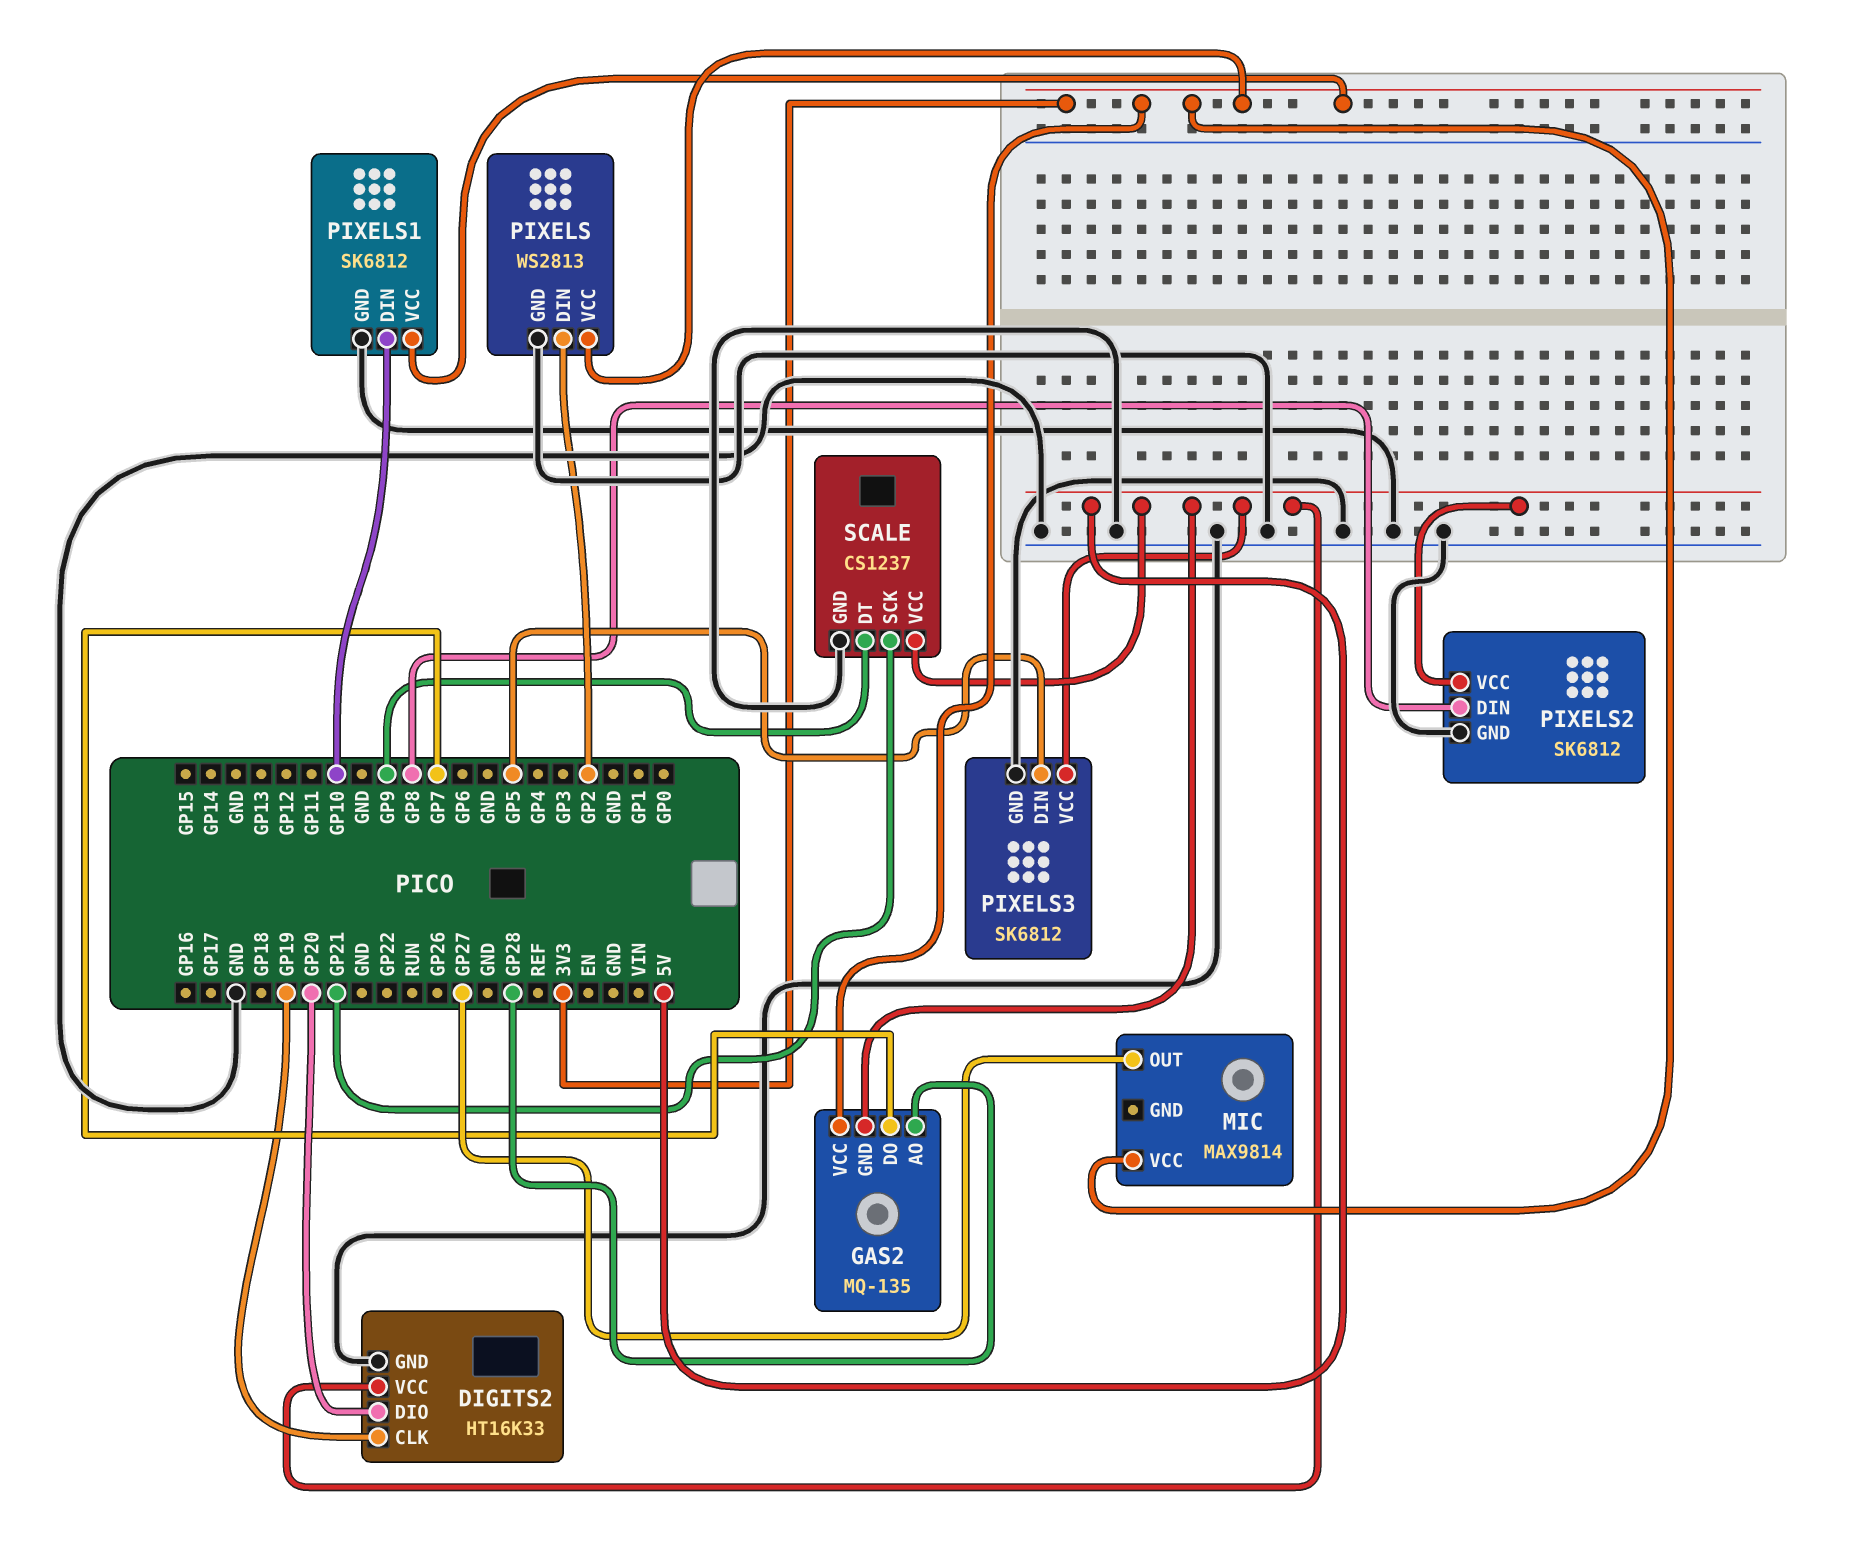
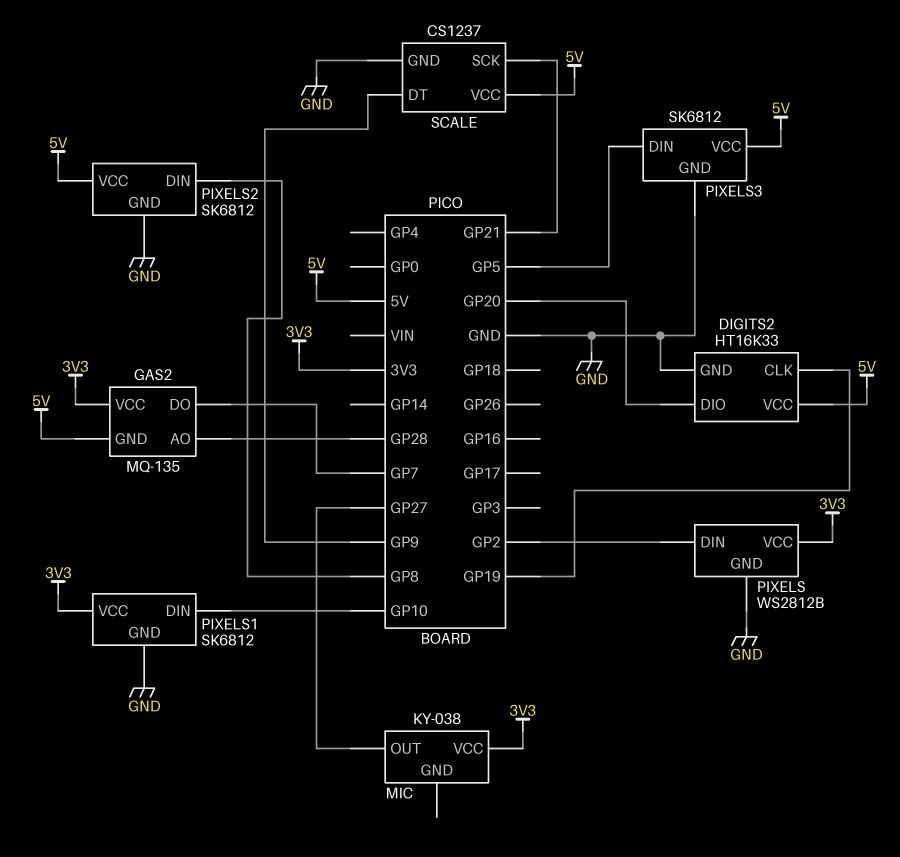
MIC: MAX9814 -> KY-038
PIXELS: WS2813 -> WS2812B

